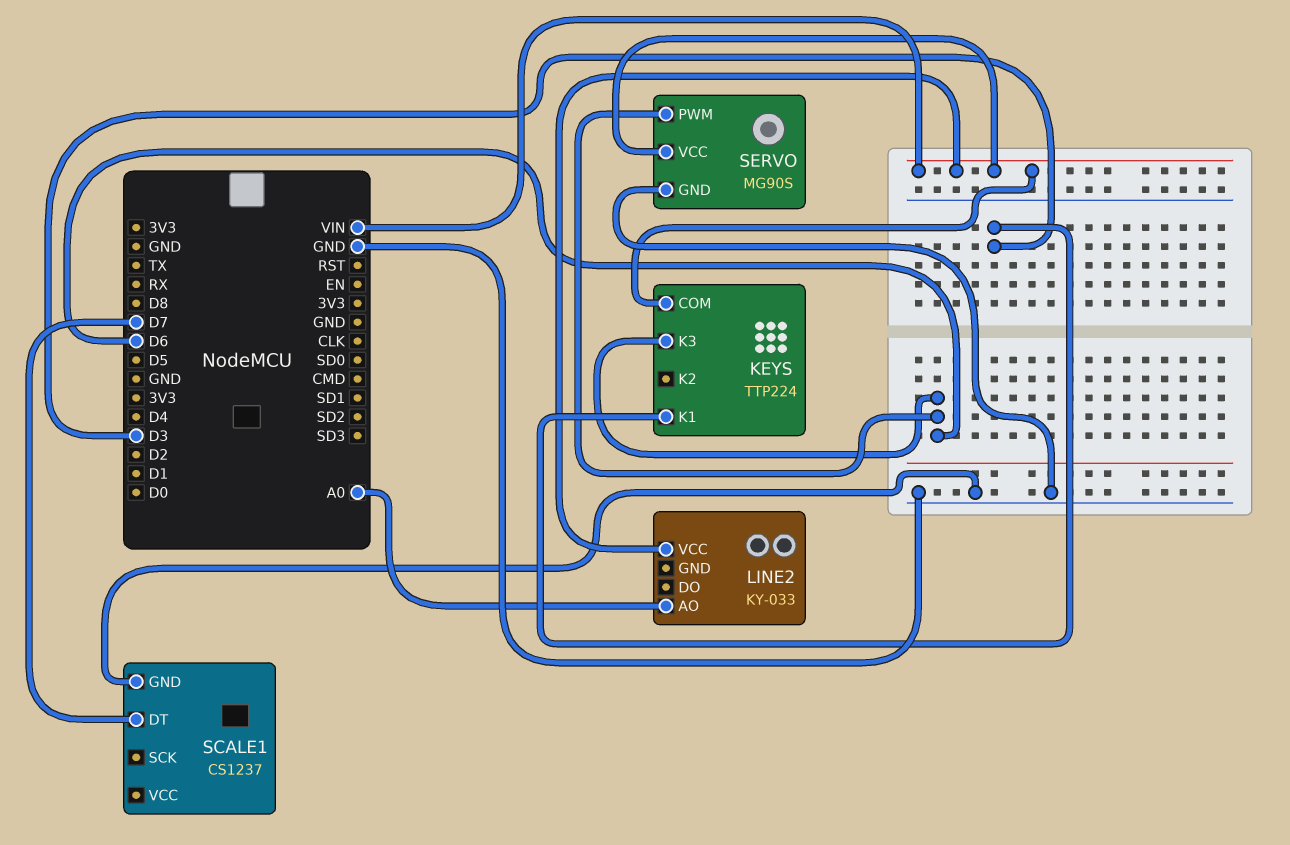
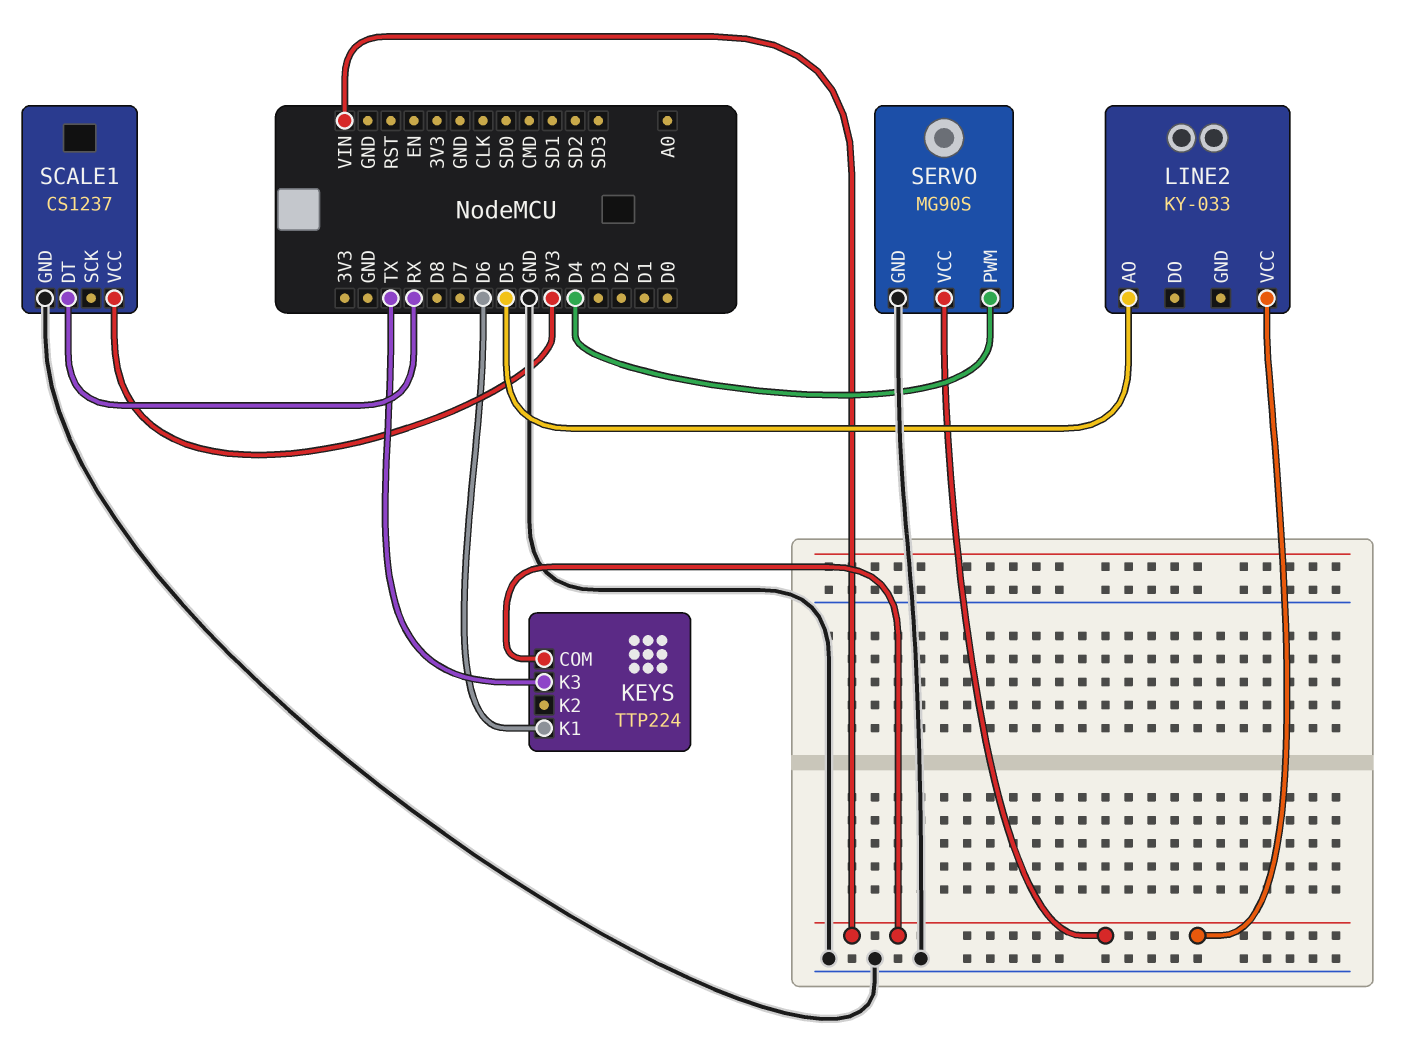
KEYS pin K1: D3 -> D6
KEYS pin K3: D6 -> TX
LINE2 pin AO: A0 -> D5
SCALE1 pin DT: D7 -> RX
SCALE1 pin VCC: none -> 3V3
SERVO pin PWM: D6 -> D4

